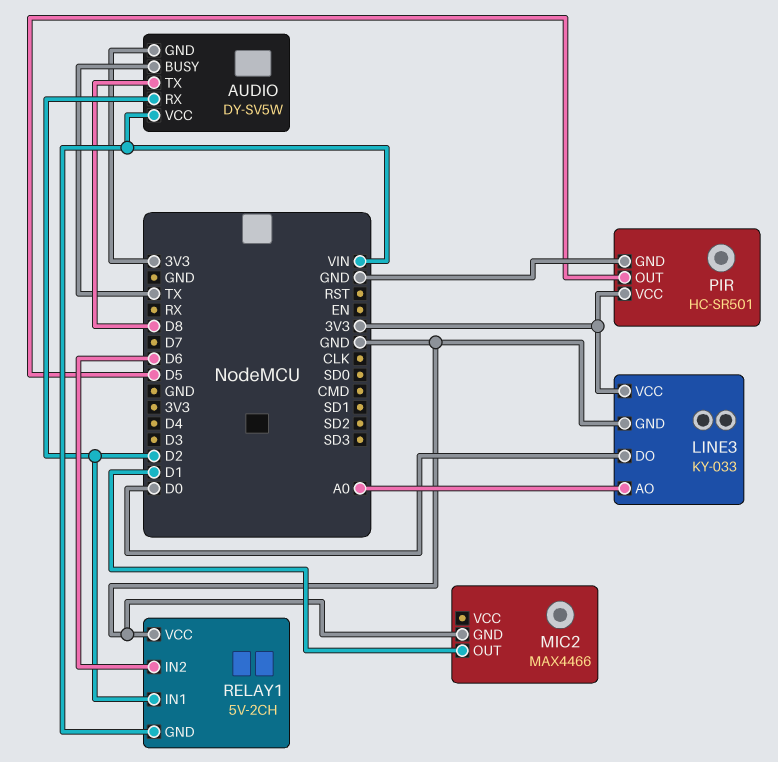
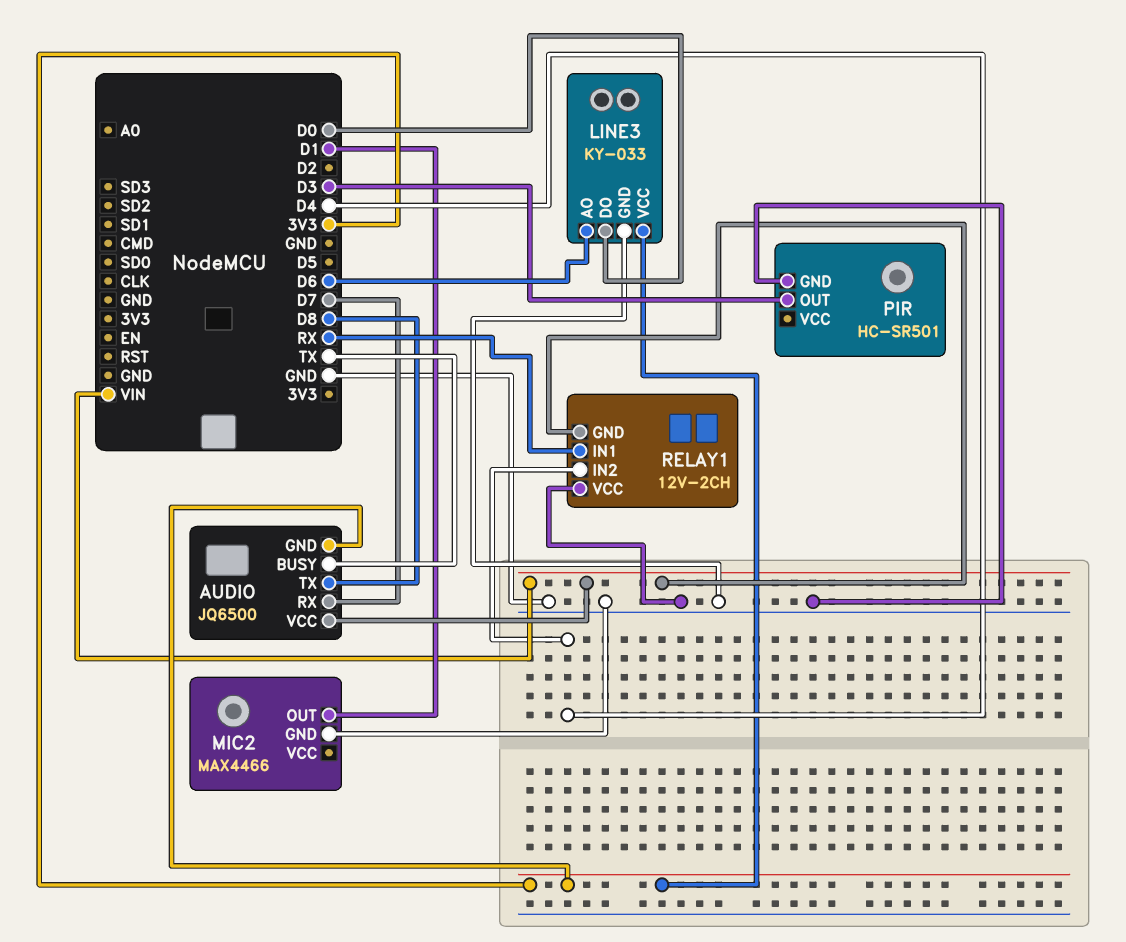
AUDIO: DY-SV5W -> JQ6500
AUDIO pin RX: D2 -> D7
LINE3 pin AO: A0 -> D6
PIR pin OUT: D5 -> D3
PIR pin VCC: 3V3 -> none
RELAY1: 5V-2CH -> 12V-2CH
RELAY1 pin IN1: D2 -> RX
RELAY1 pin IN2: D6 -> D4

